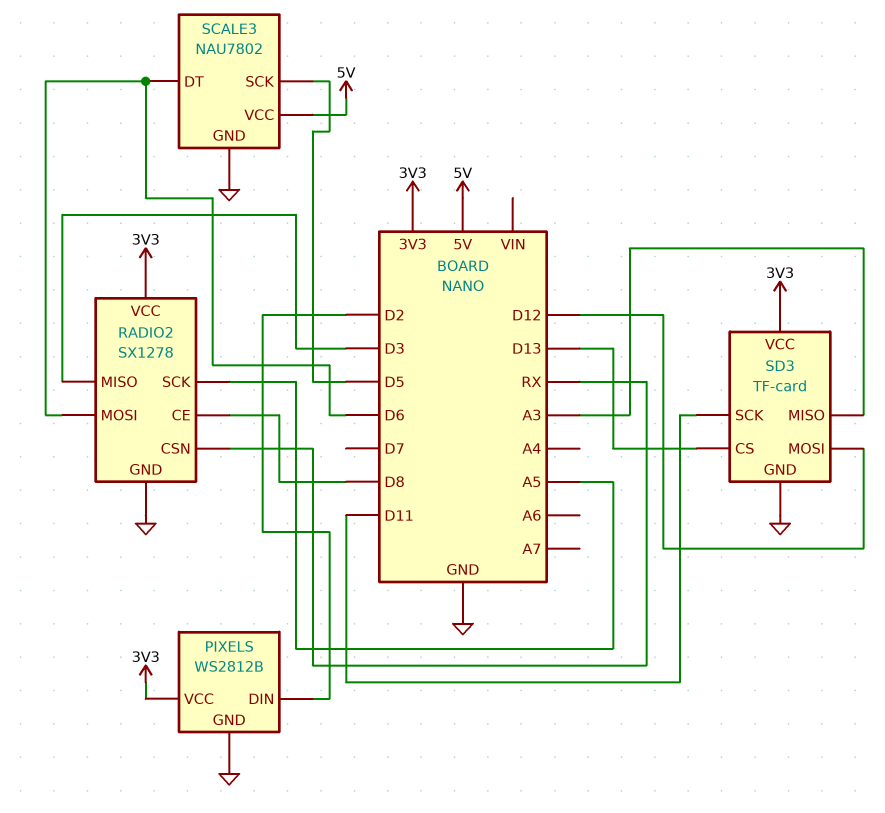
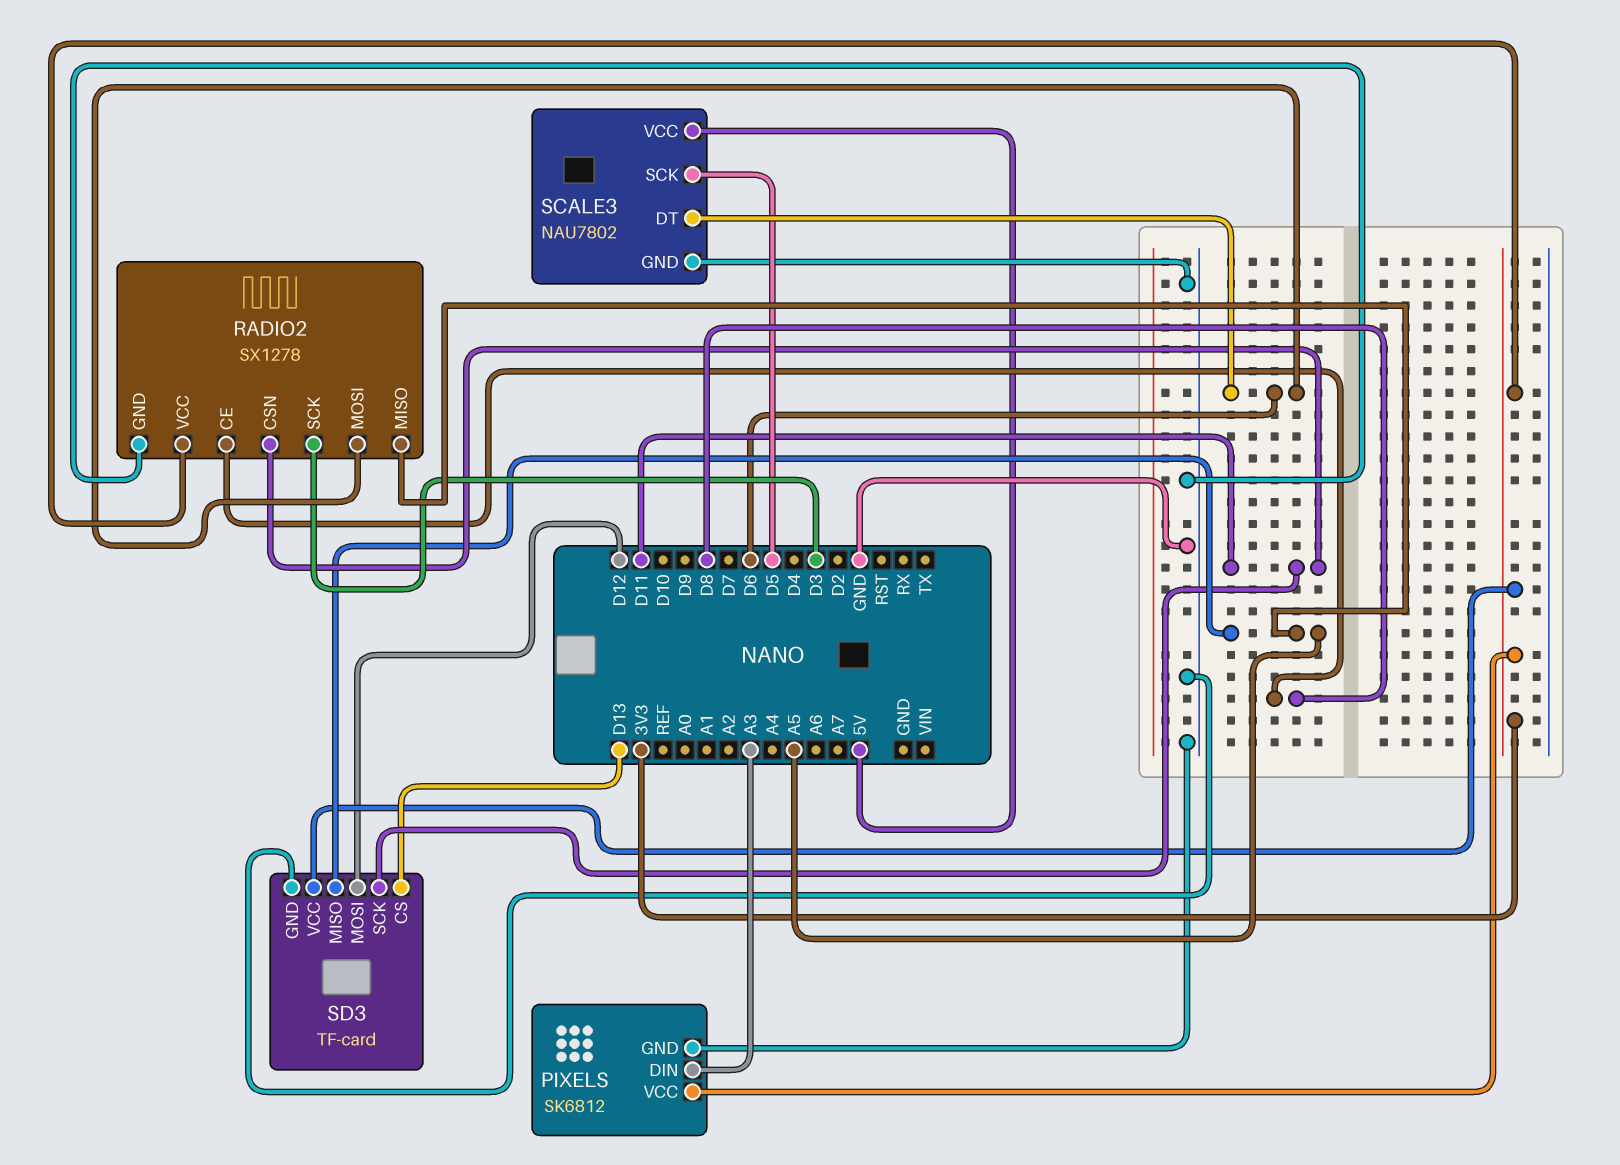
PIXELS: WS2812B -> SK6812
PIXELS pin DIN: D2 -> A3
RADIO2 pin CSN: RX -> D11
RADIO2 pin MISO: D3 -> A5
RADIO2 pin SCK: A5 -> D3
SD3 pin MISO: A3 -> A5

